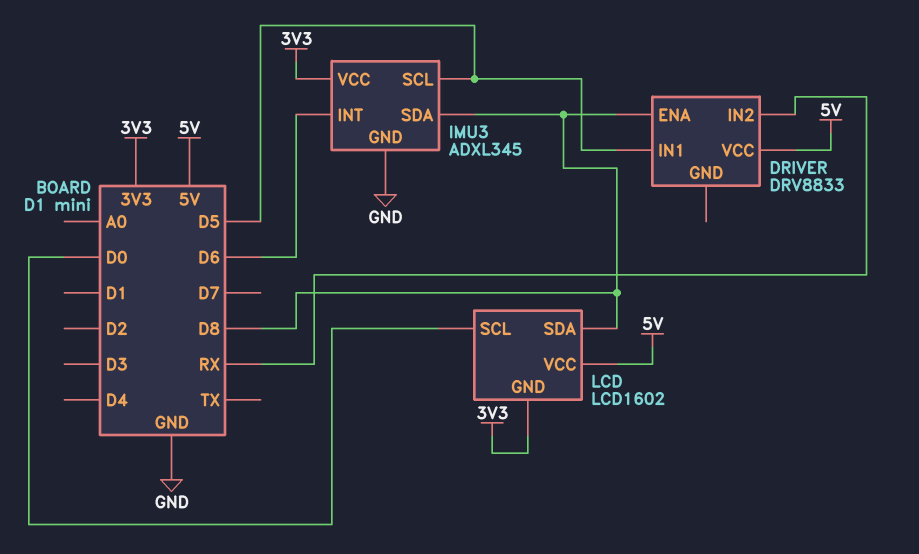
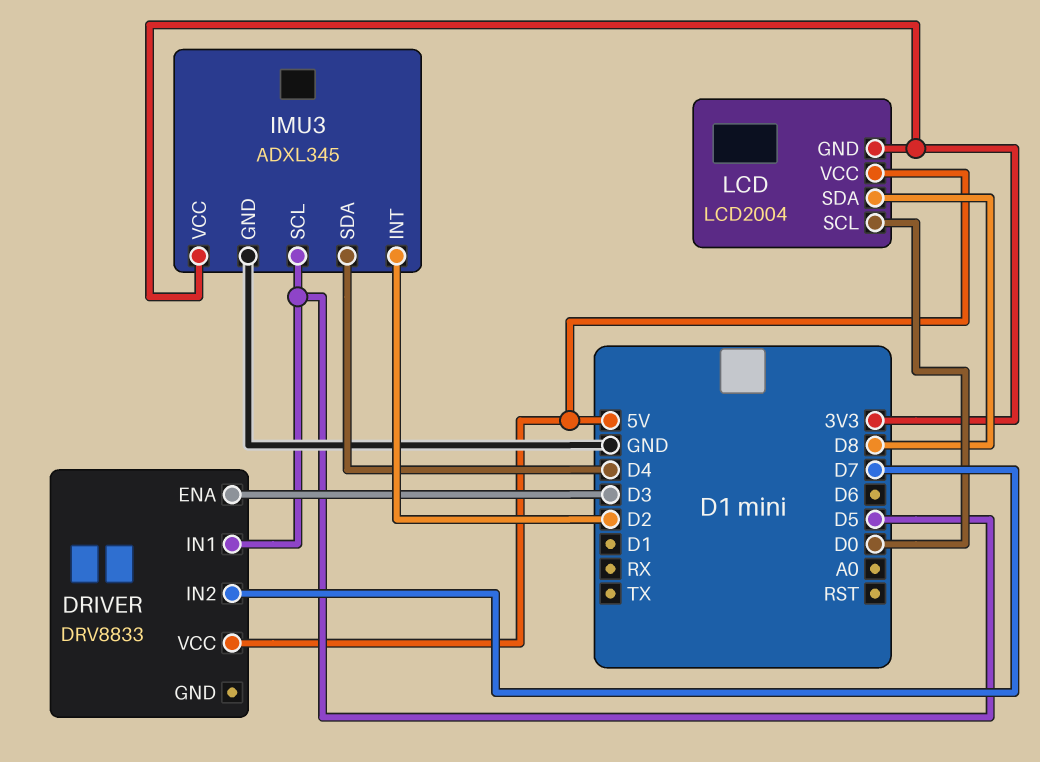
DRIVER pin ENA: D8 -> D3
DRIVER pin IN2: RX -> D7
IMU3 pin INT: D6 -> D2
IMU3 pin SDA: D8 -> D4
LCD: LCD1602 -> LCD2004

